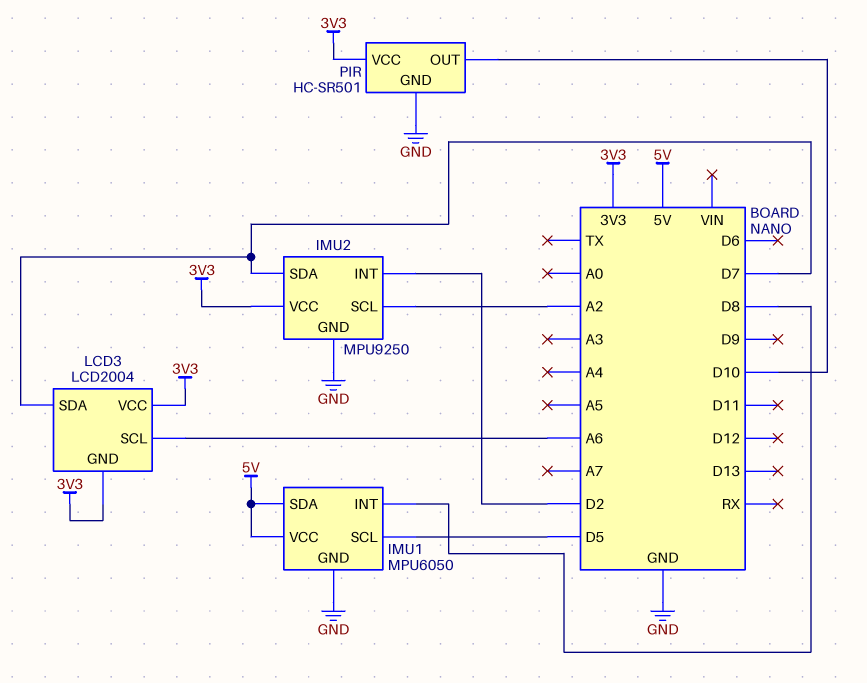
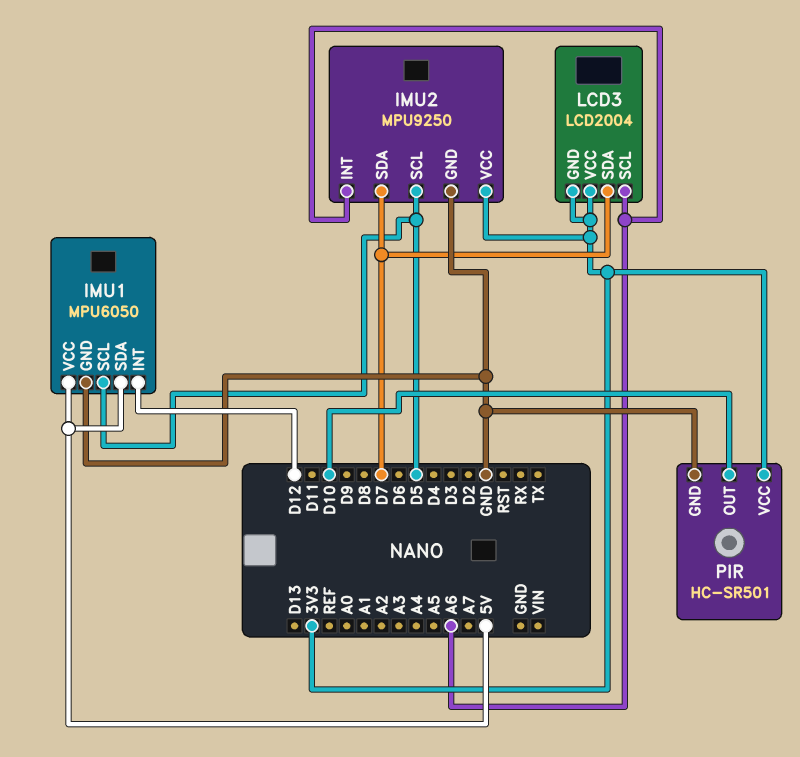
IMU1 pin INT: D8 -> D12
IMU2 pin INT: D2 -> A6
IMU2 pin SCL: A2 -> D5

